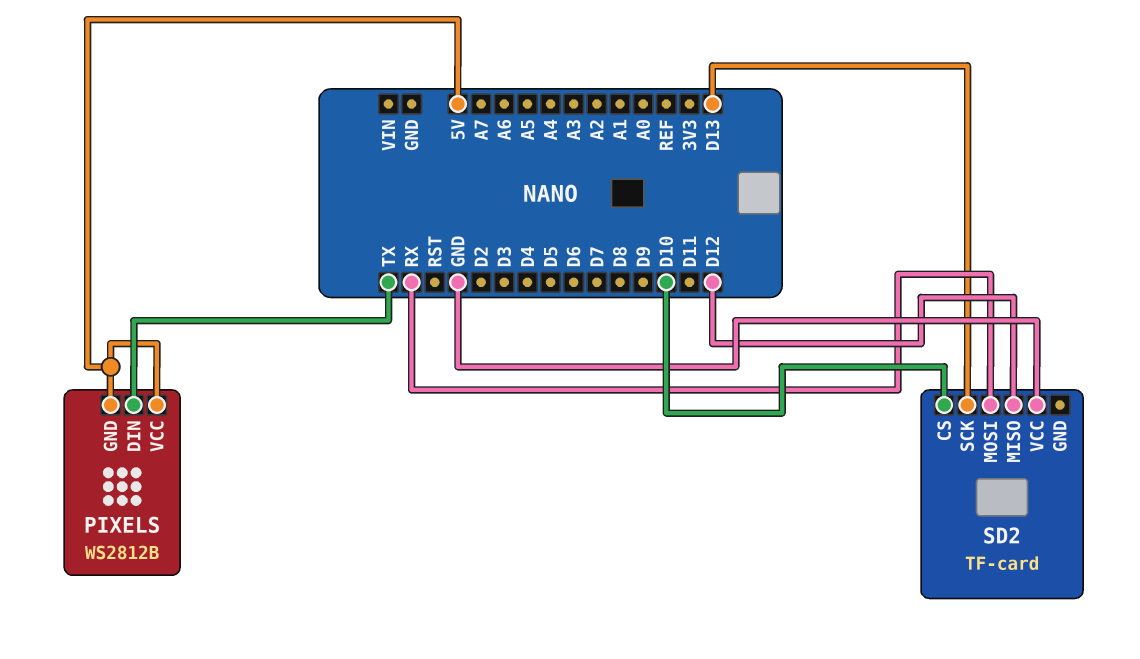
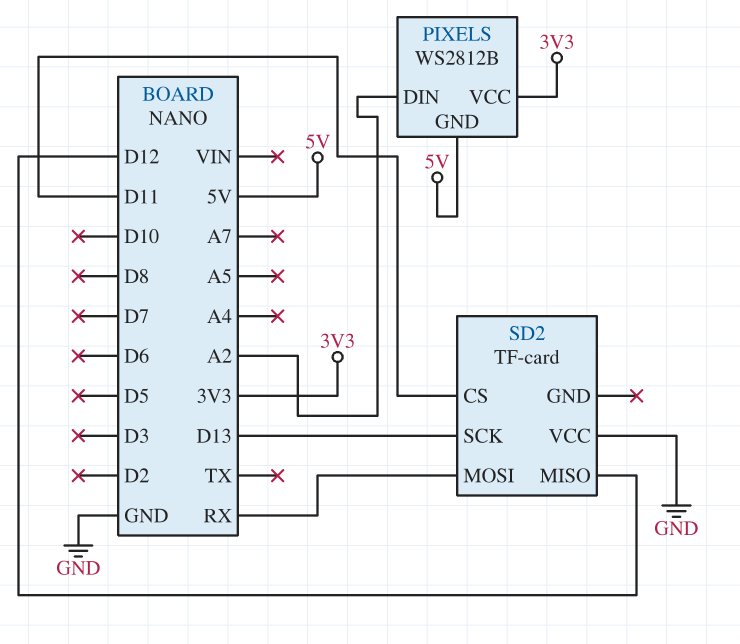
PIXELS pin DIN: TX -> A2
PIXELS pin VCC: 5V -> 3V3
SD2 pin CS: D10 -> D11

